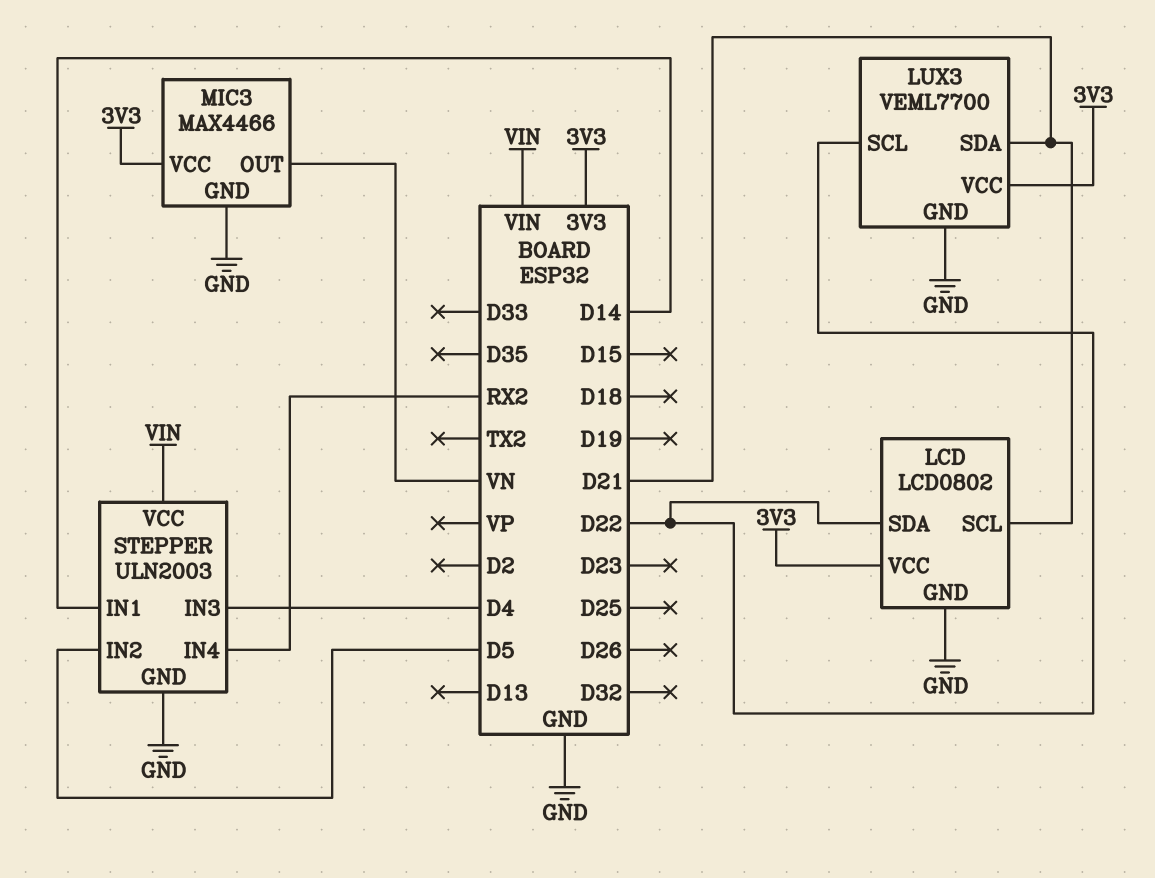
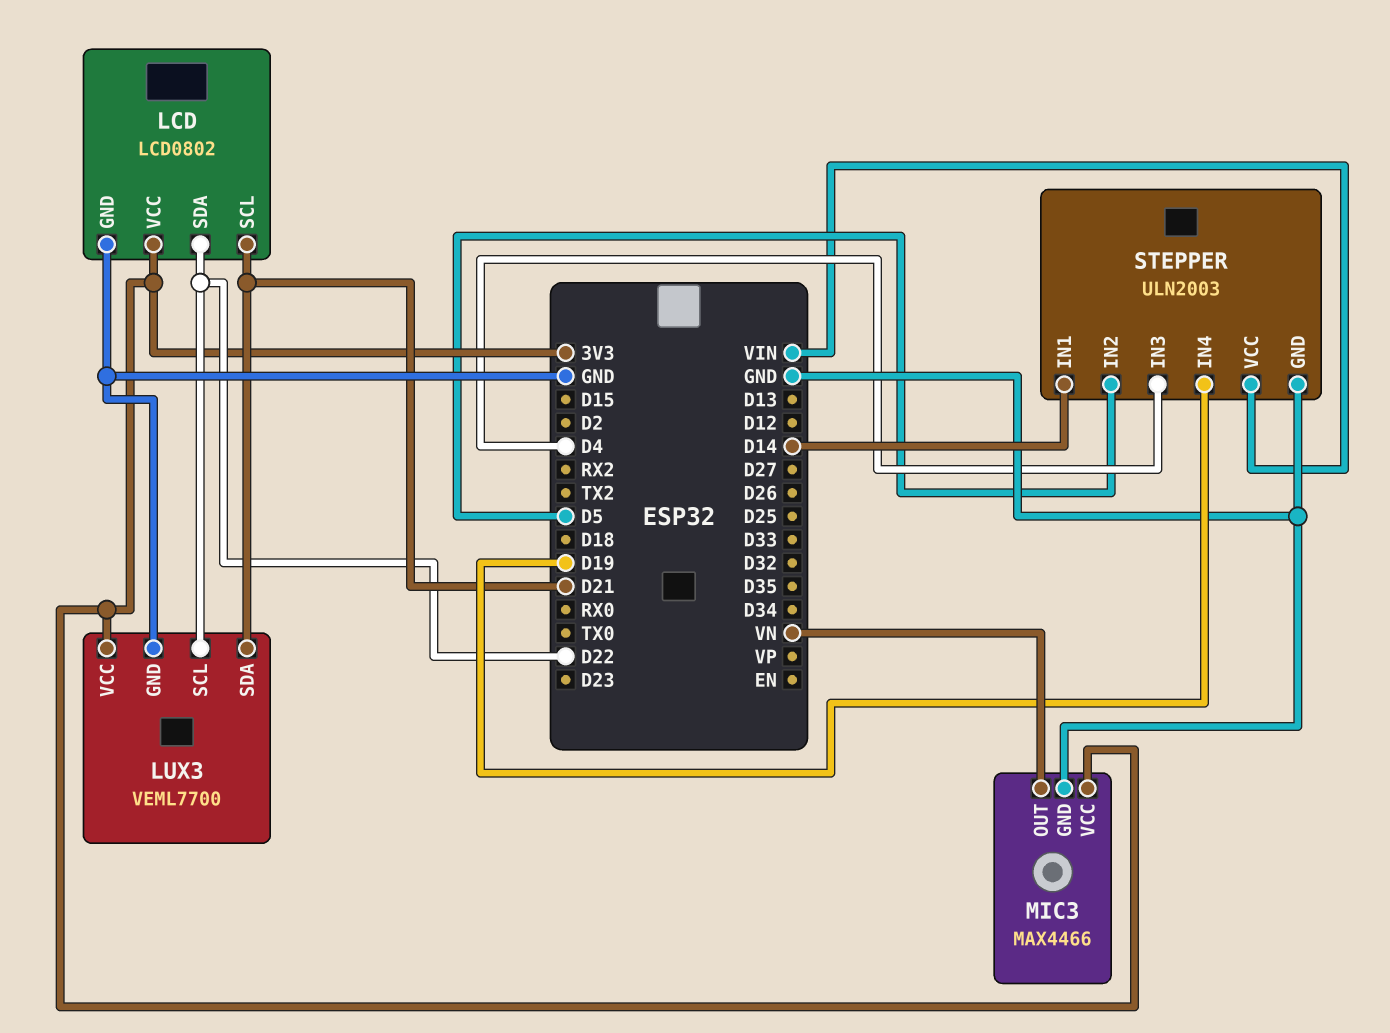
STEPPER pin IN4: RX2 -> D19

